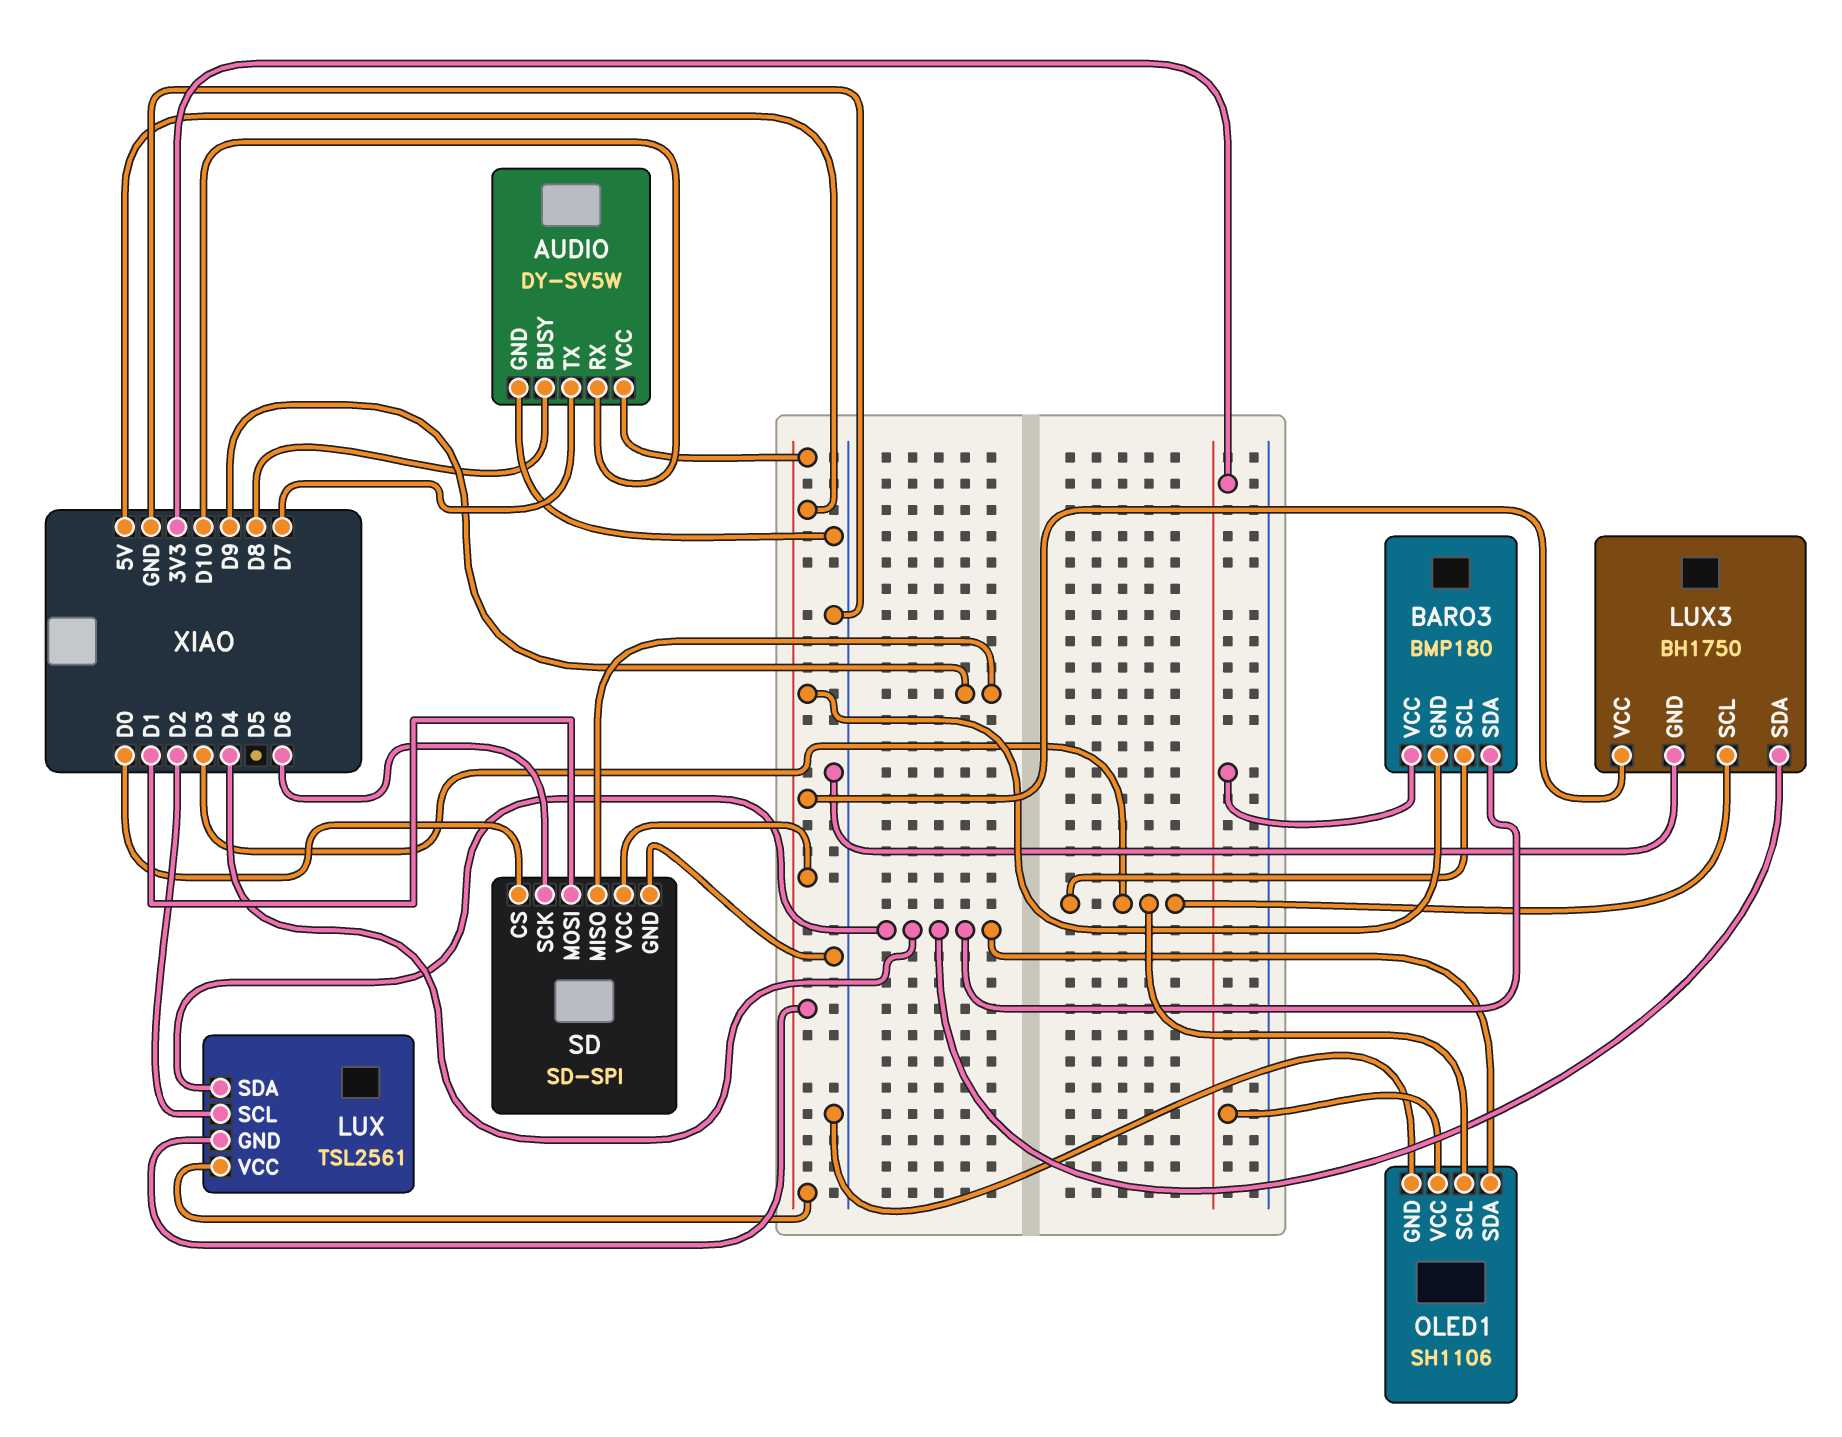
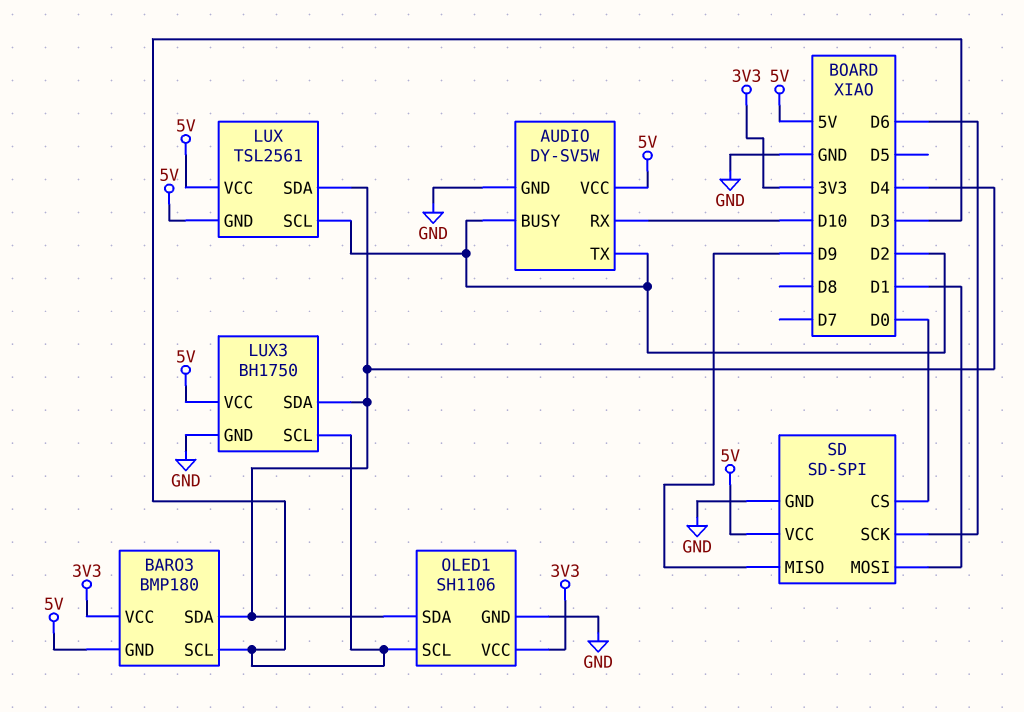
AUDIO pin BUSY: D8 -> D2
AUDIO pin TX: D7 -> D2

